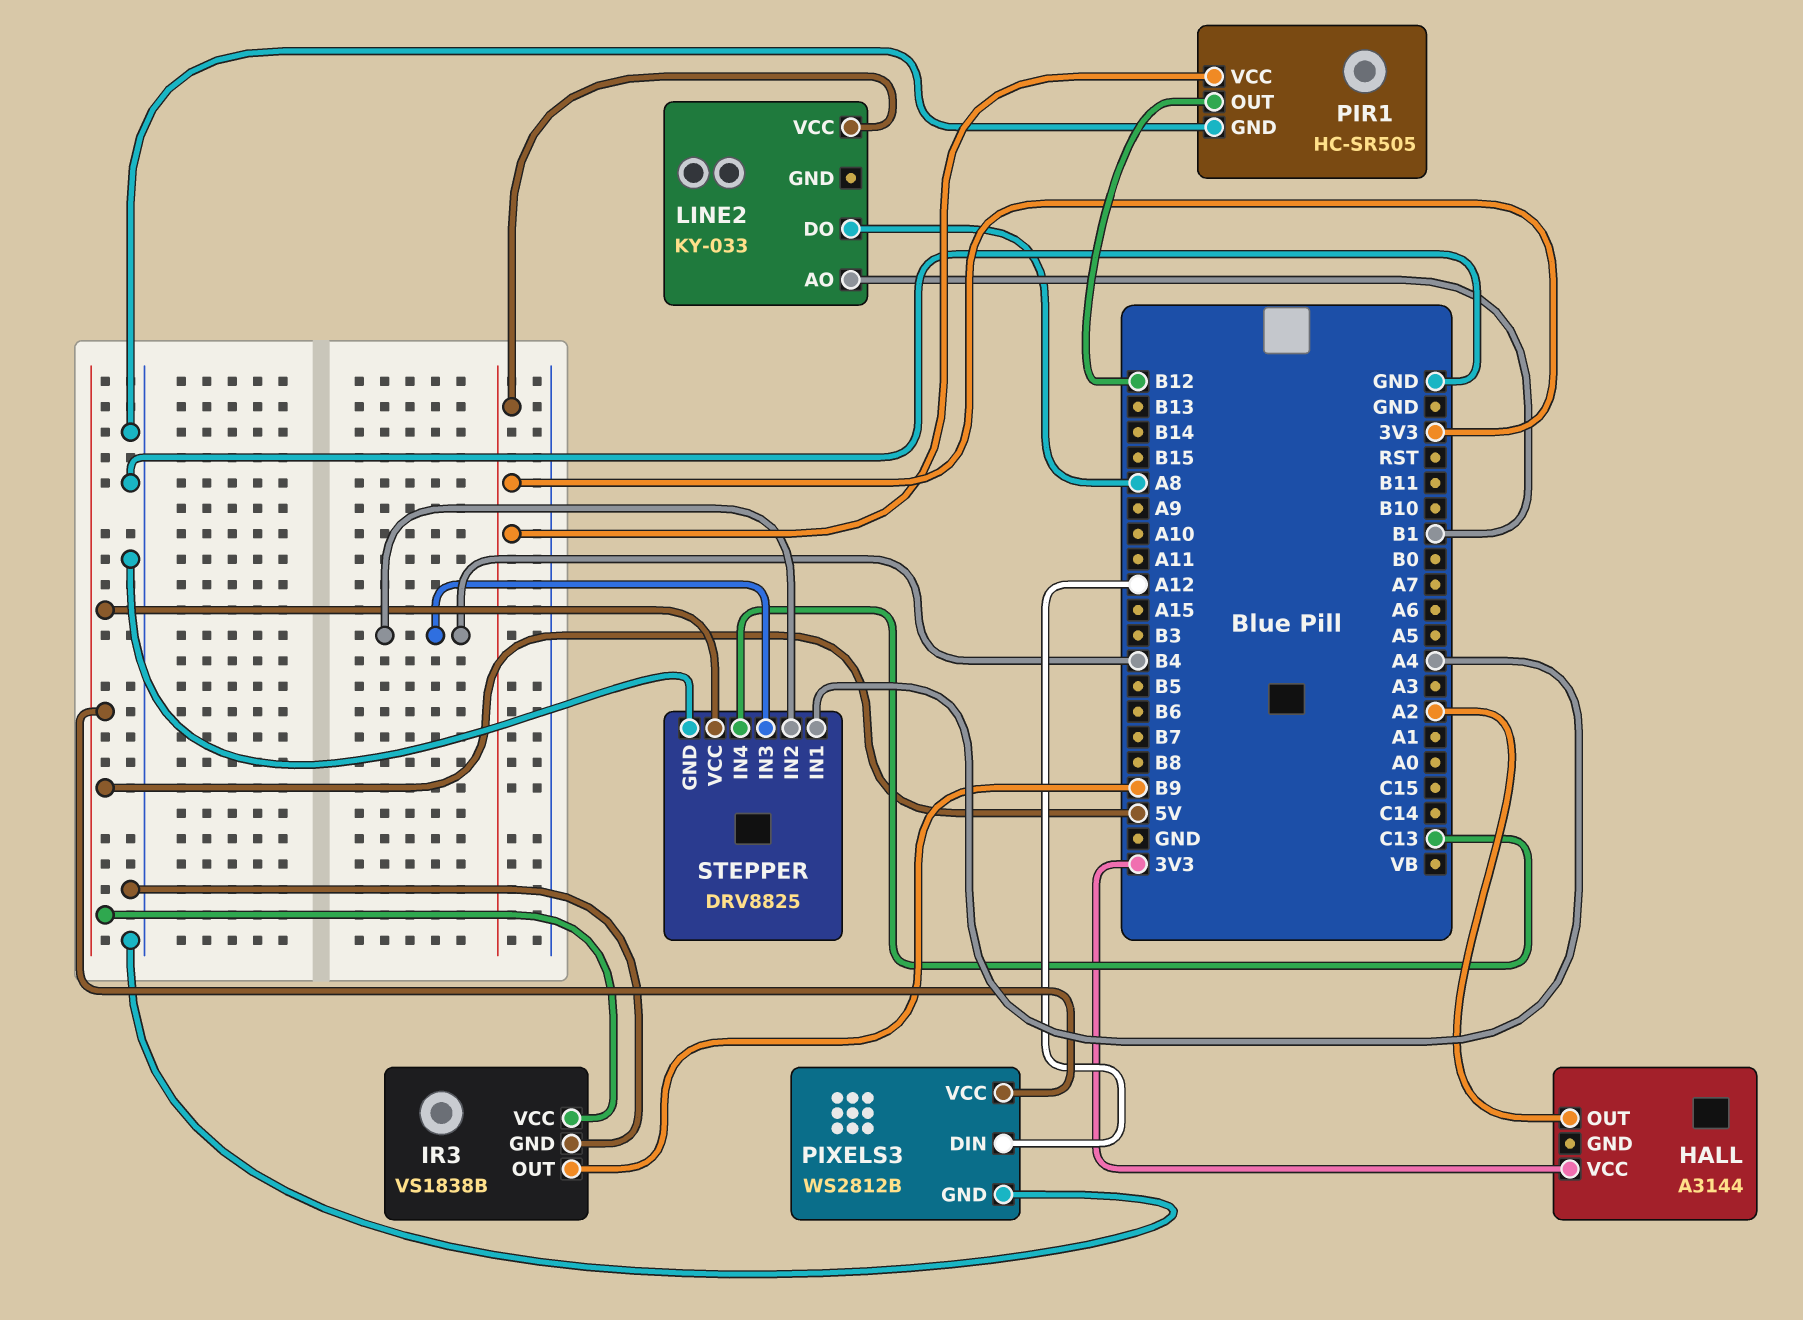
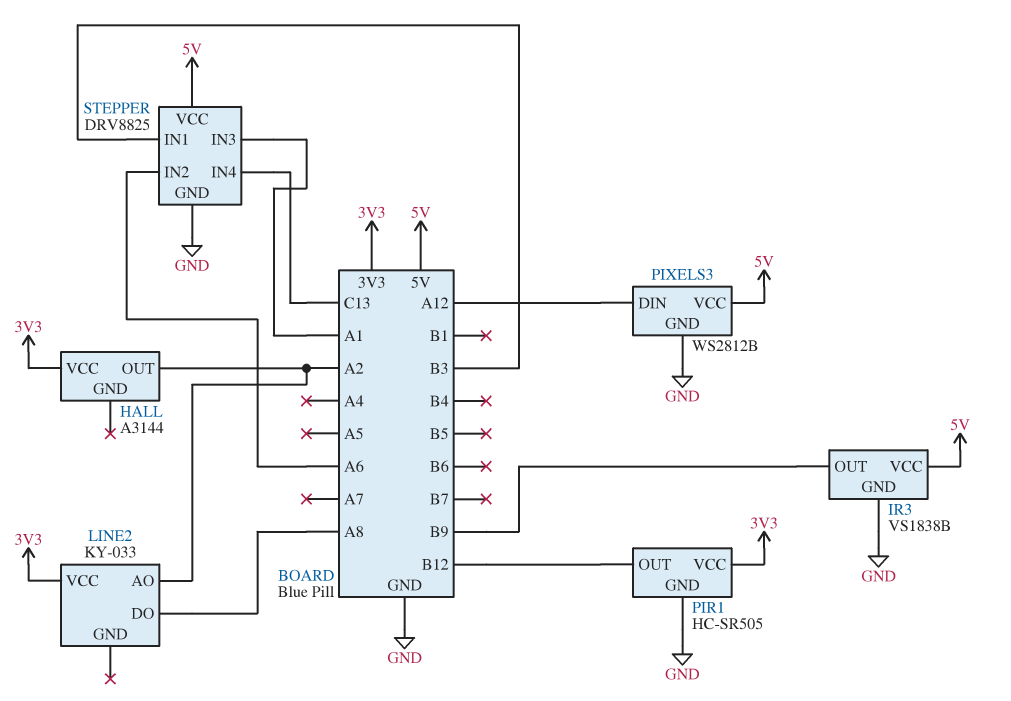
LINE2 pin AO: B1 -> A2
STEPPER pin IN1: A4 -> B3
STEPPER pin IN2: B4 -> A6
STEPPER pin IN3: B4 -> A1

